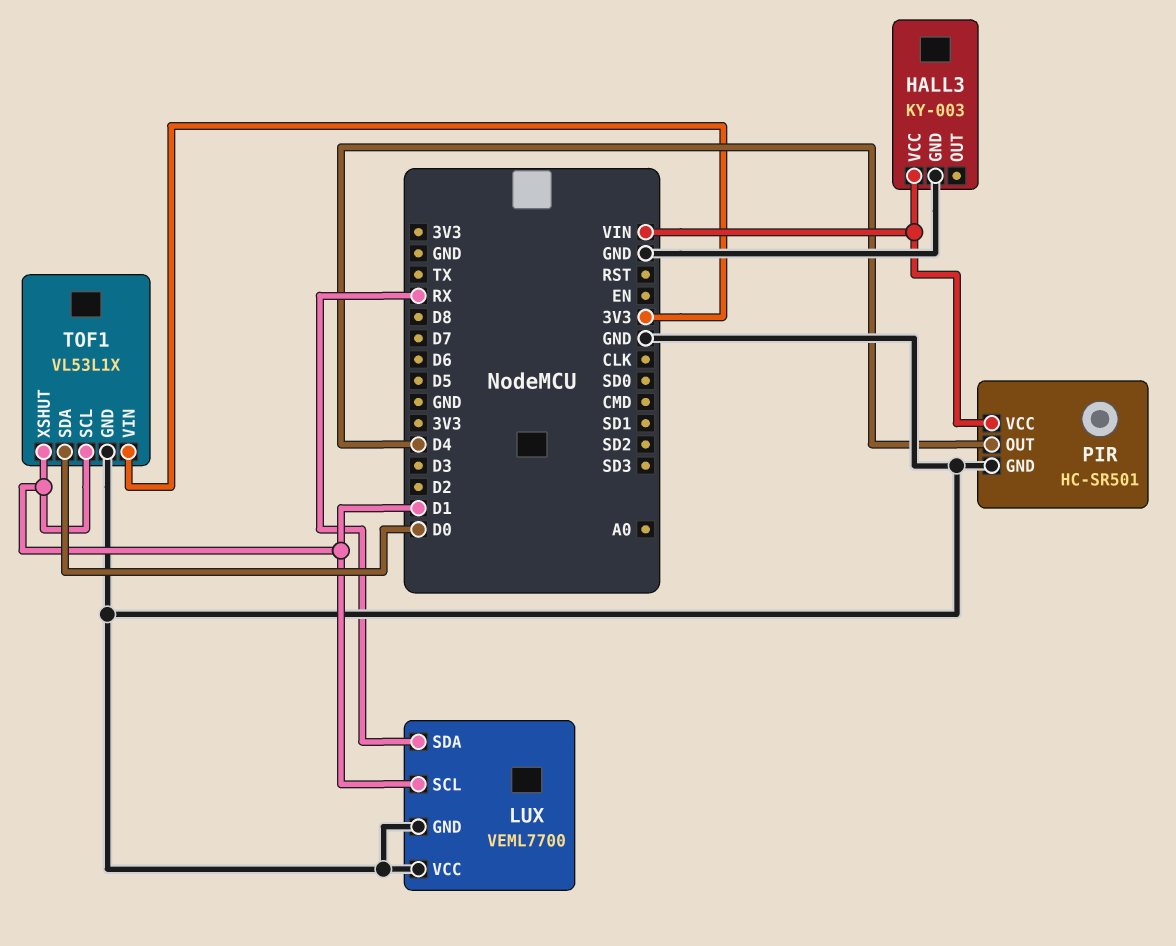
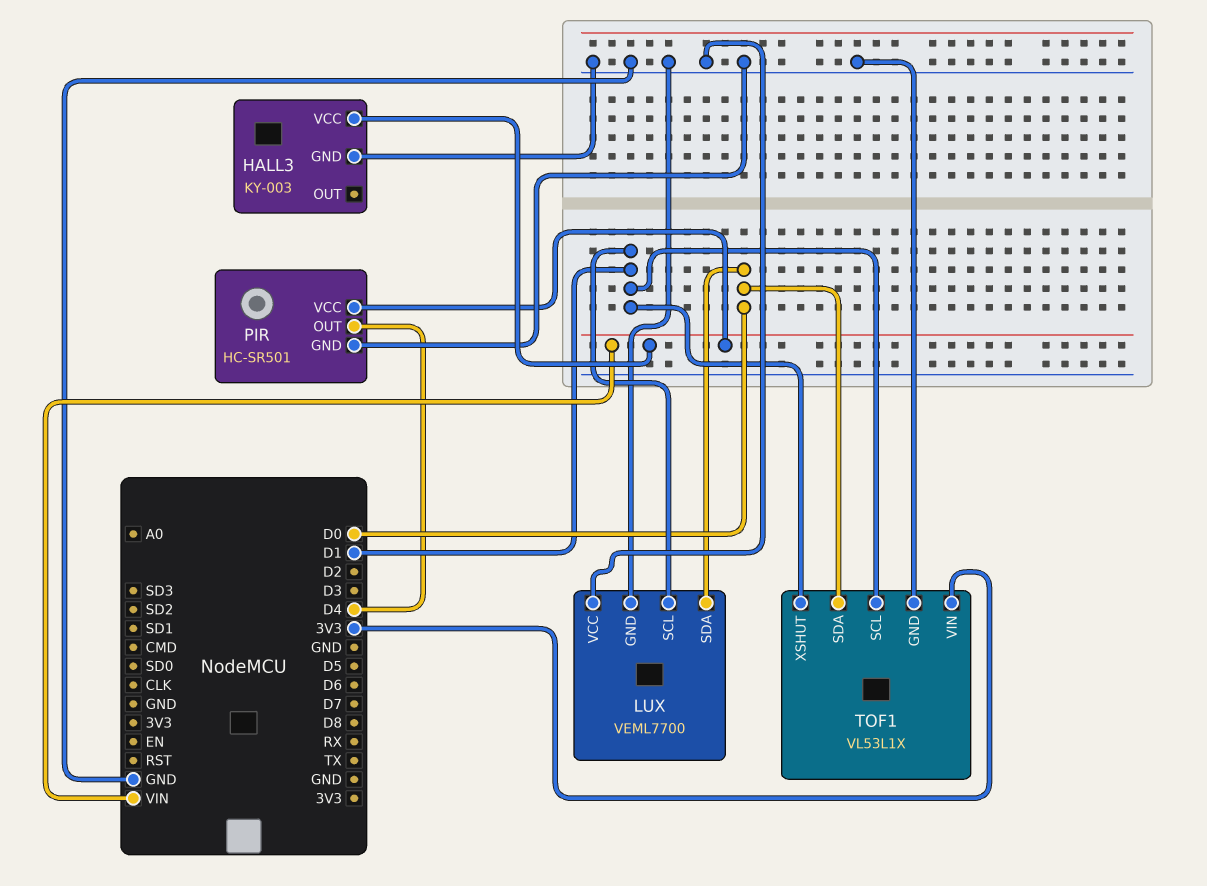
LUX pin SDA: RX -> D0

